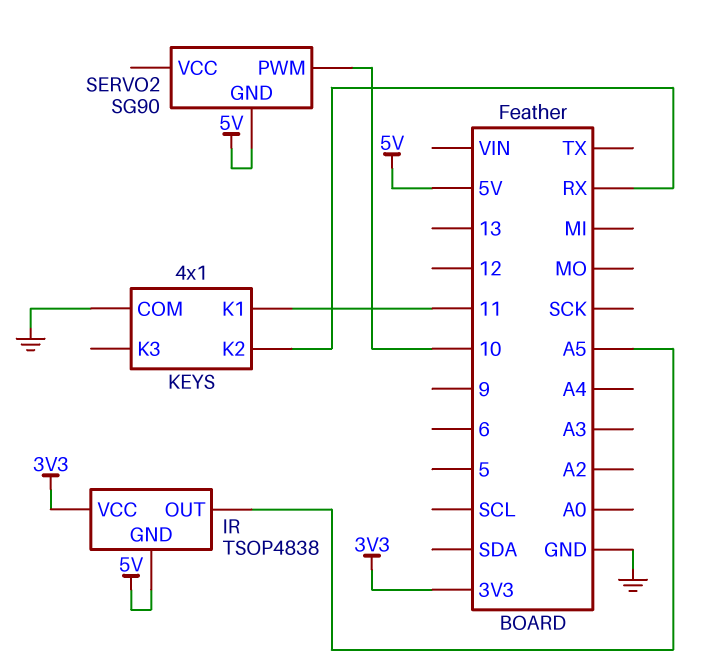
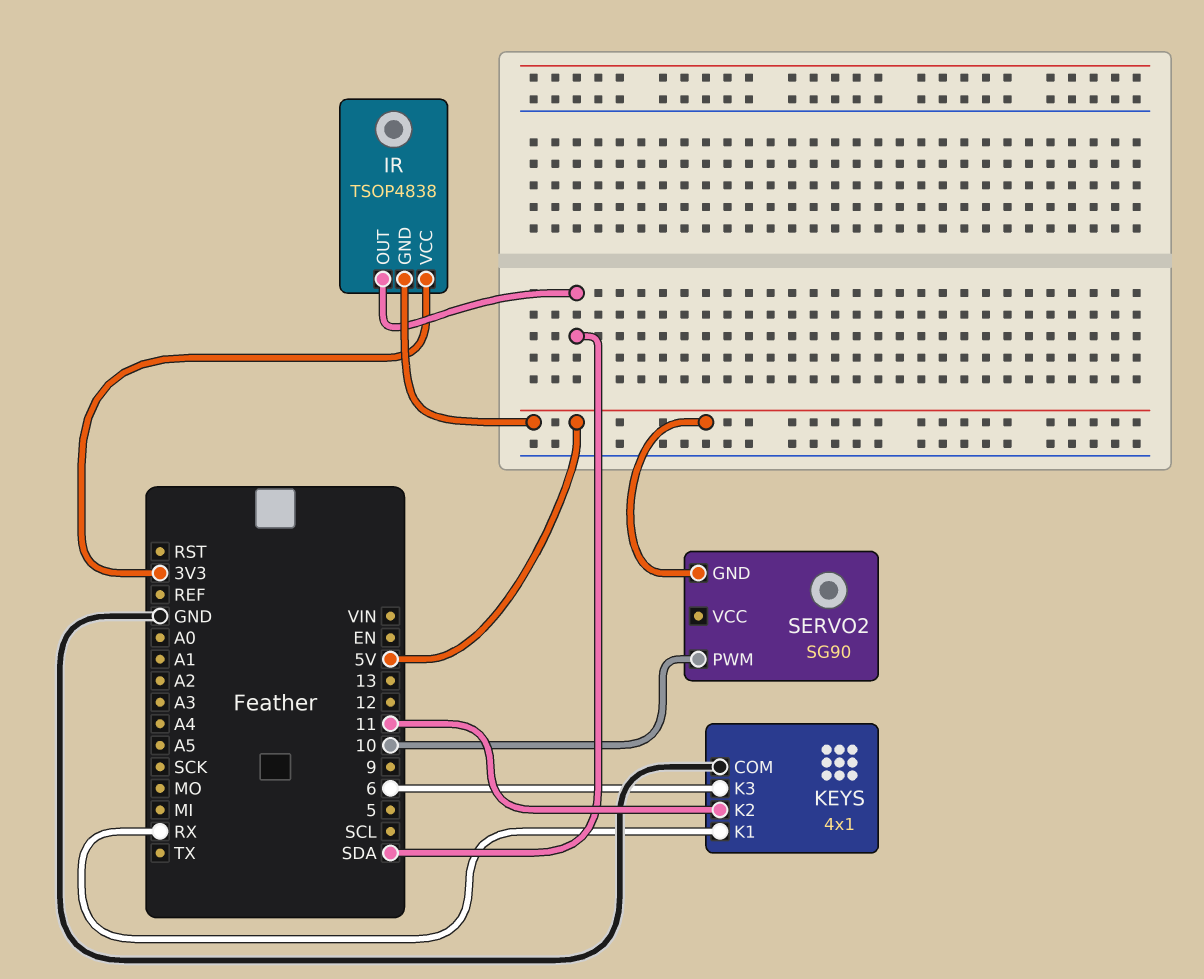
IR pin OUT: A5 -> SDA
KEYS pin K1: 11 -> RX
KEYS pin K2: RX -> 11
KEYS pin K3: none -> 6

